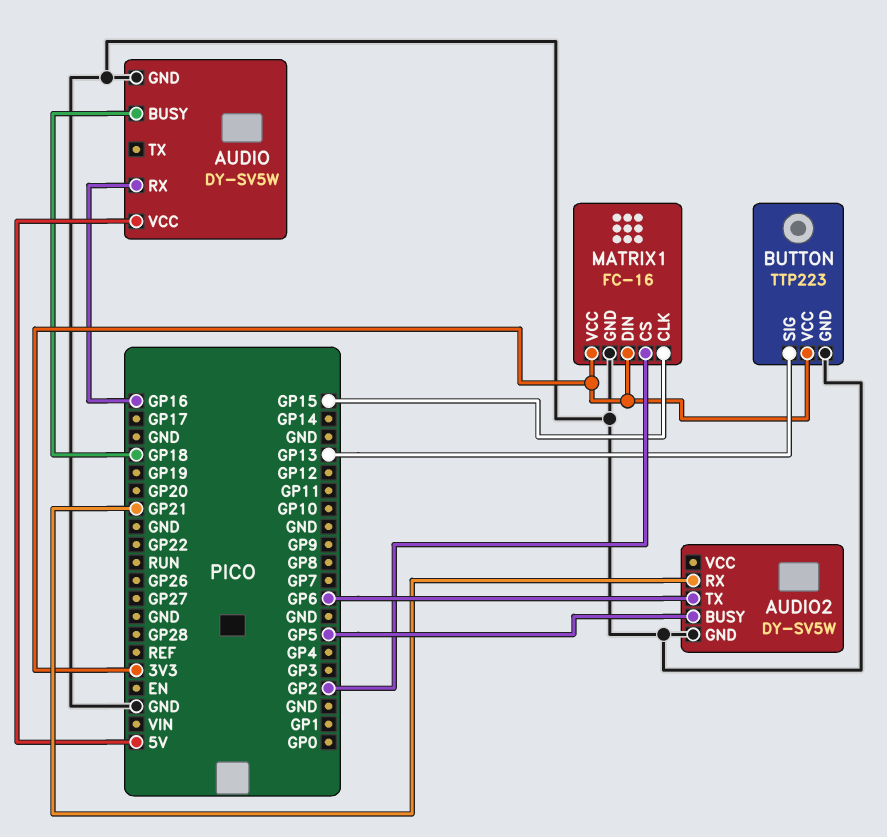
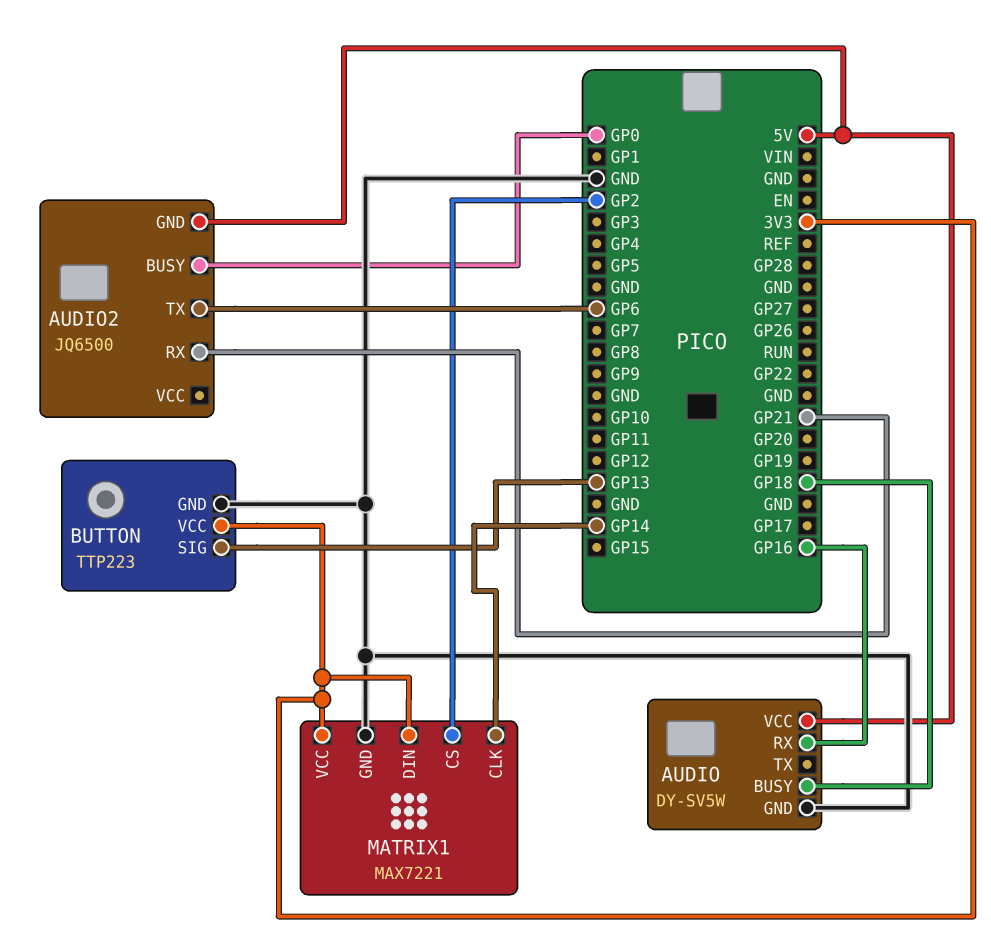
AUDIO2: DY-SV5W -> JQ6500
AUDIO2 pin BUSY: GP5 -> GP0
AUDIO2 pin GND: GND -> 5V
MATRIX1: FC-16 -> MAX7221
MATRIX1 pin CLK: GP15 -> GP14

